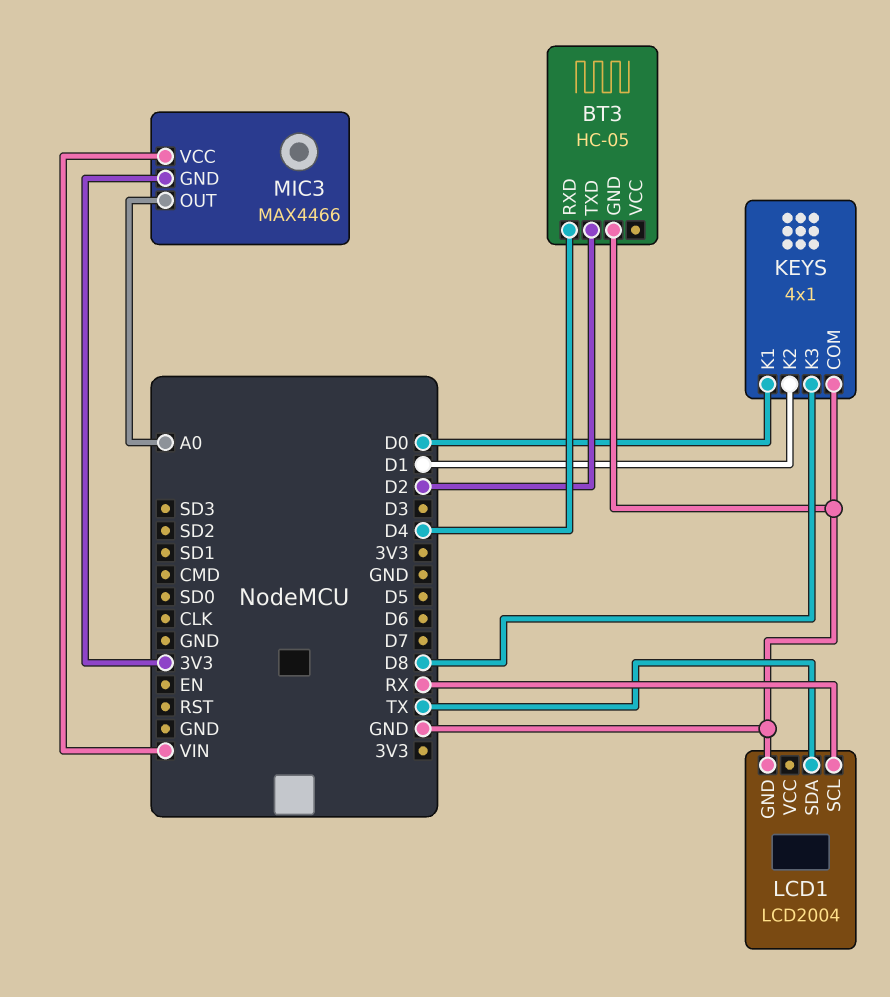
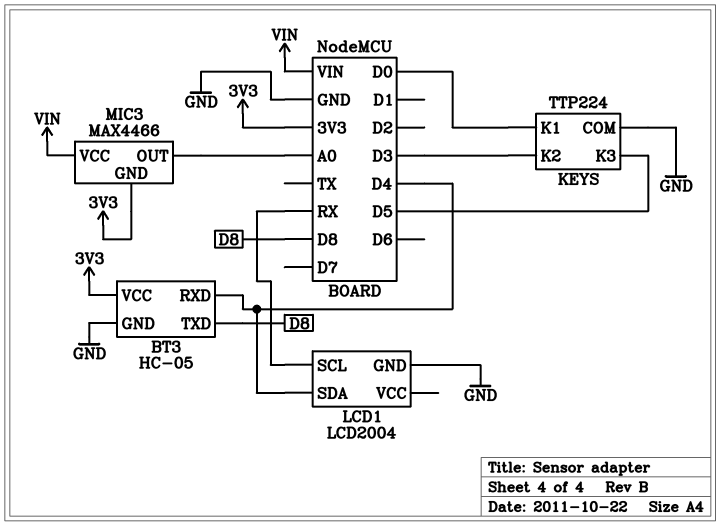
BT3 pin TXD: D2 -> D8
BT3 pin VCC: none -> 3V3
KEYS: 4x1 -> TTP224
KEYS pin K2: D1 -> D3
KEYS pin K3: D8 -> D5
LCD1 pin SDA: TX -> D4

